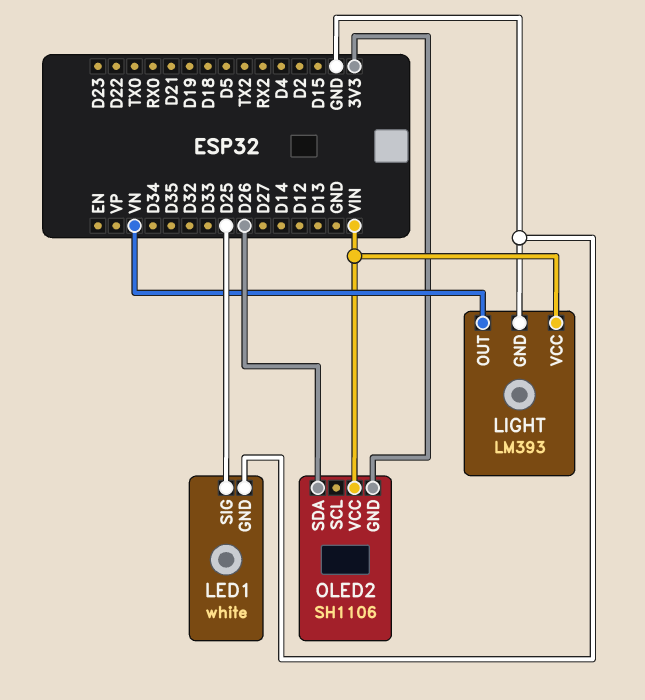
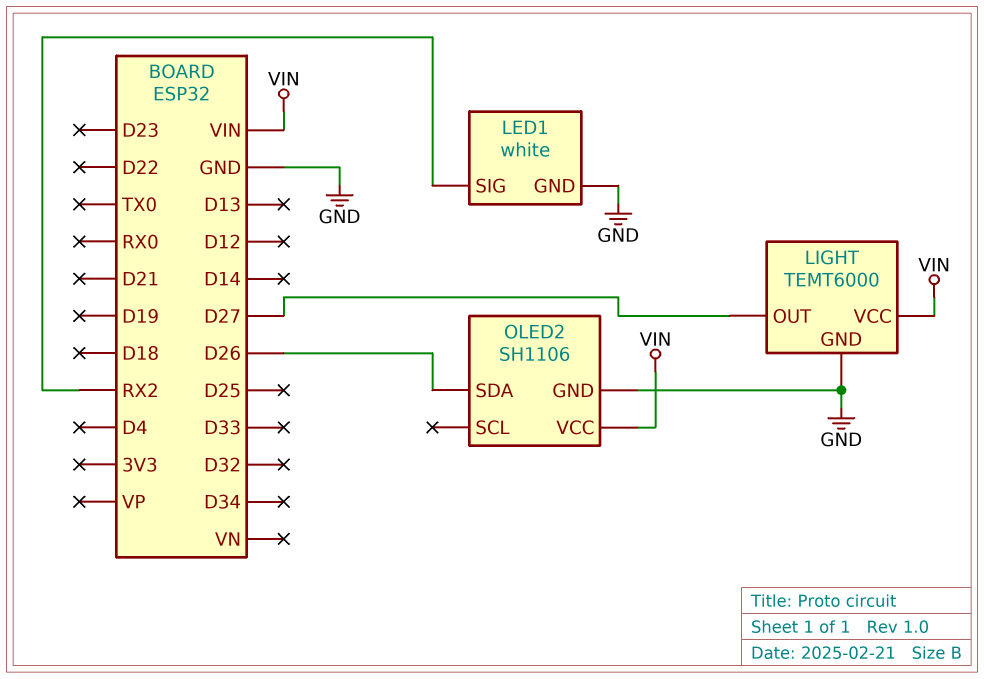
LED1 pin SIG: D25 -> RX2
LIGHT: LM393 -> TEMT6000
LIGHT pin OUT: VN -> D27
OLED2 pin GND: 3V3 -> GND

